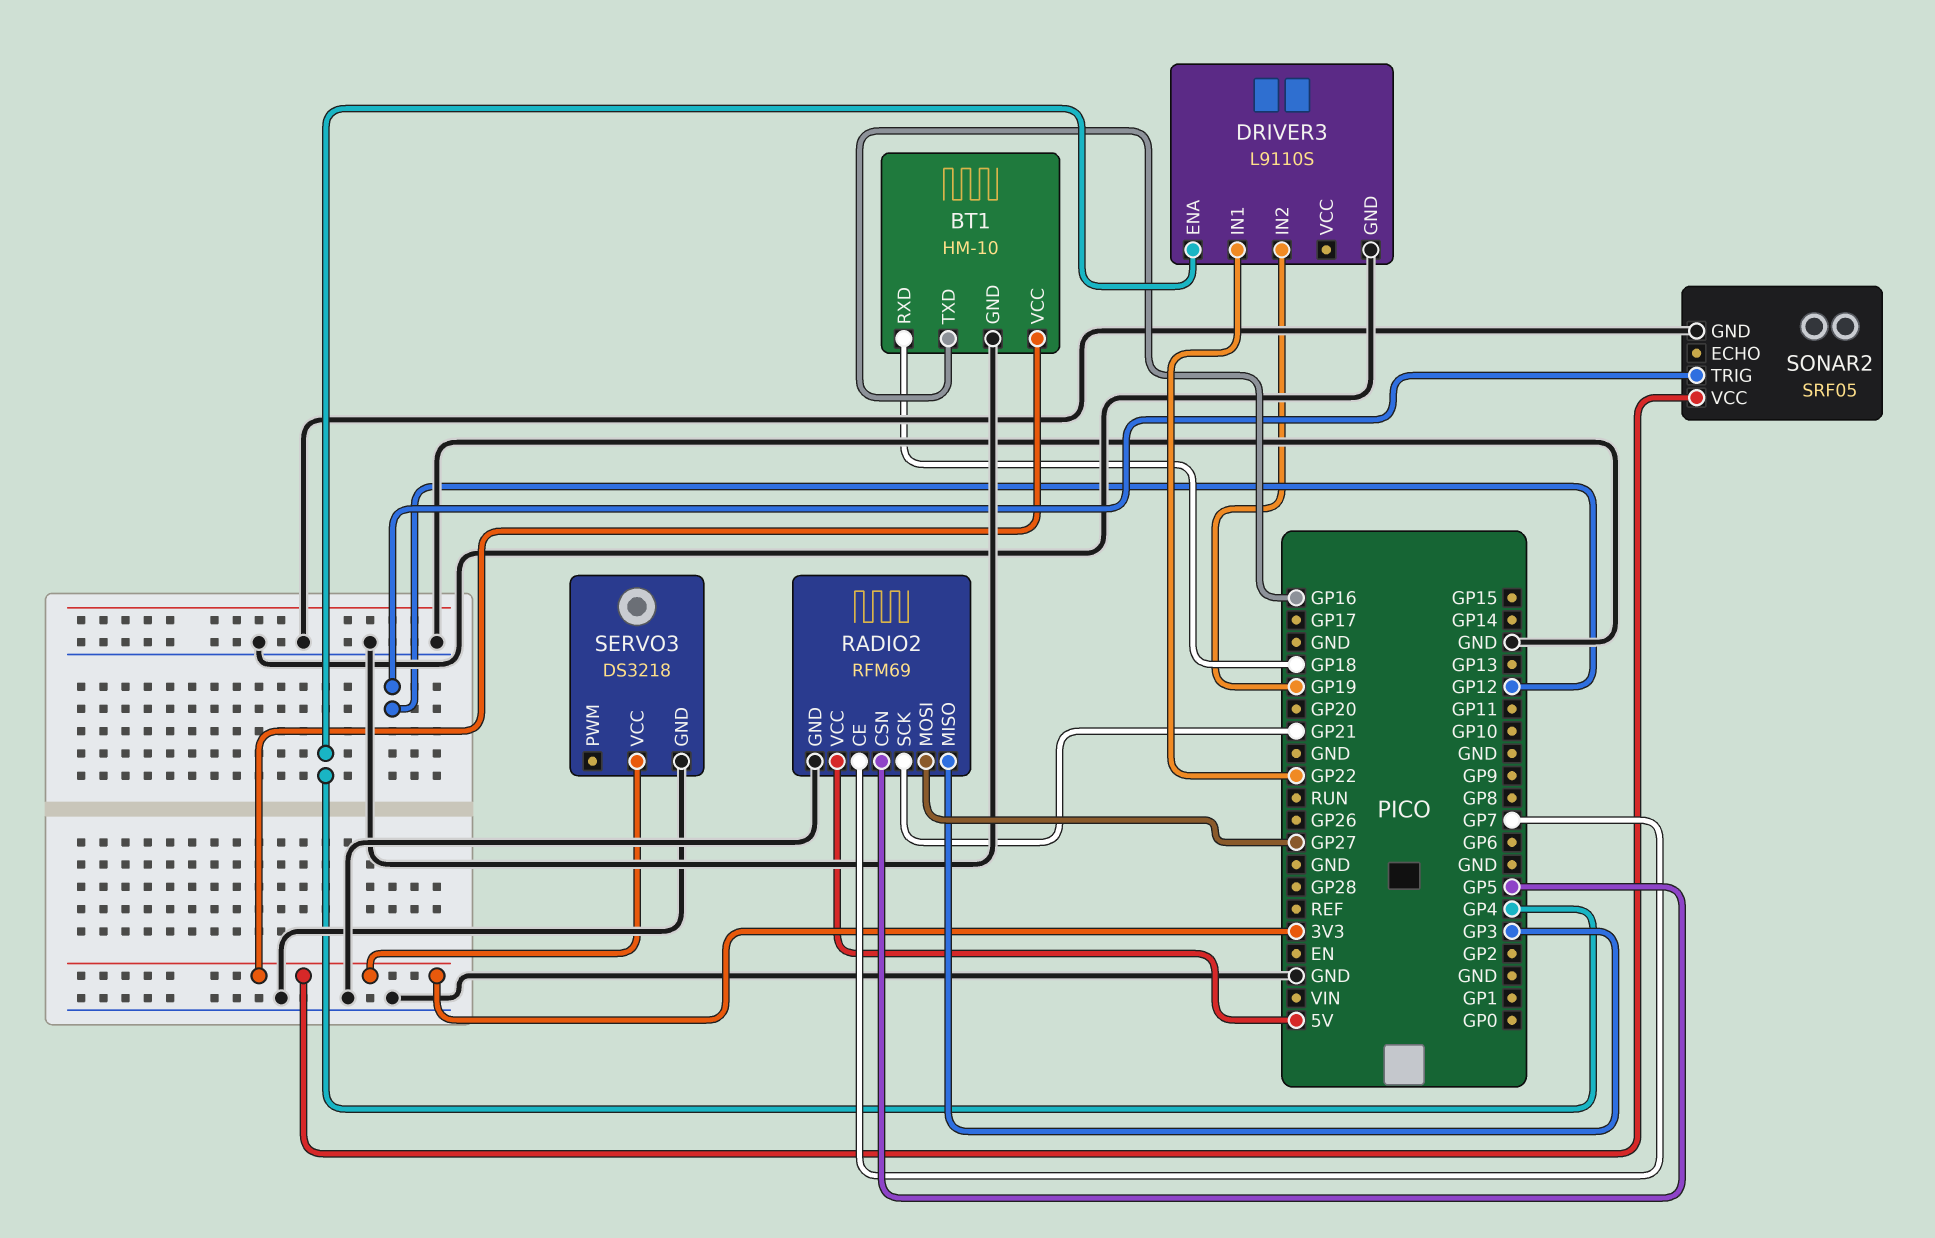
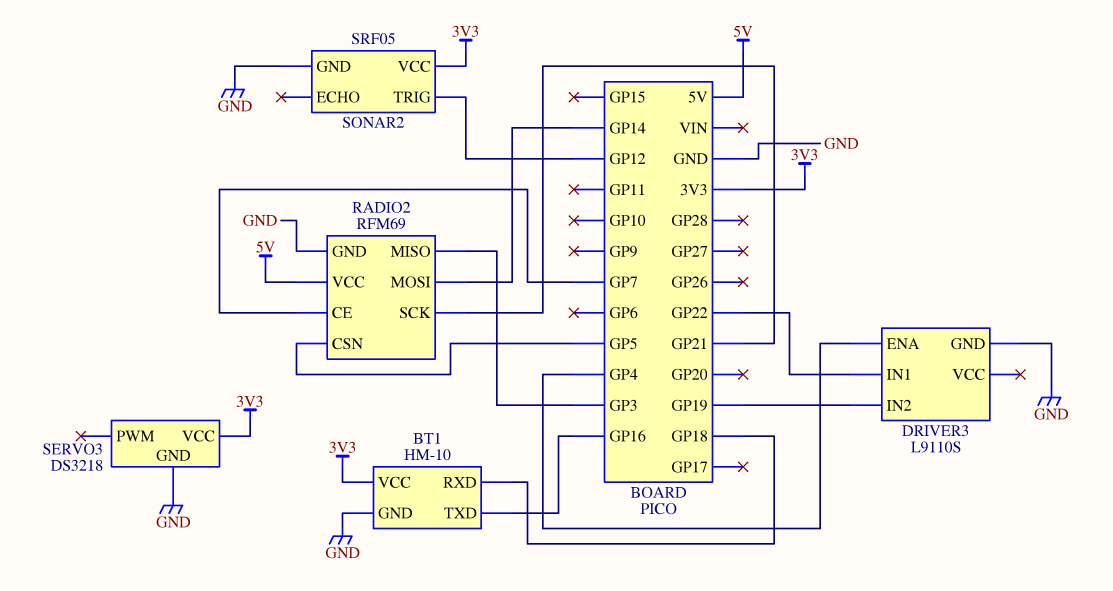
RADIO2 pin MOSI: GP27 -> GP14

